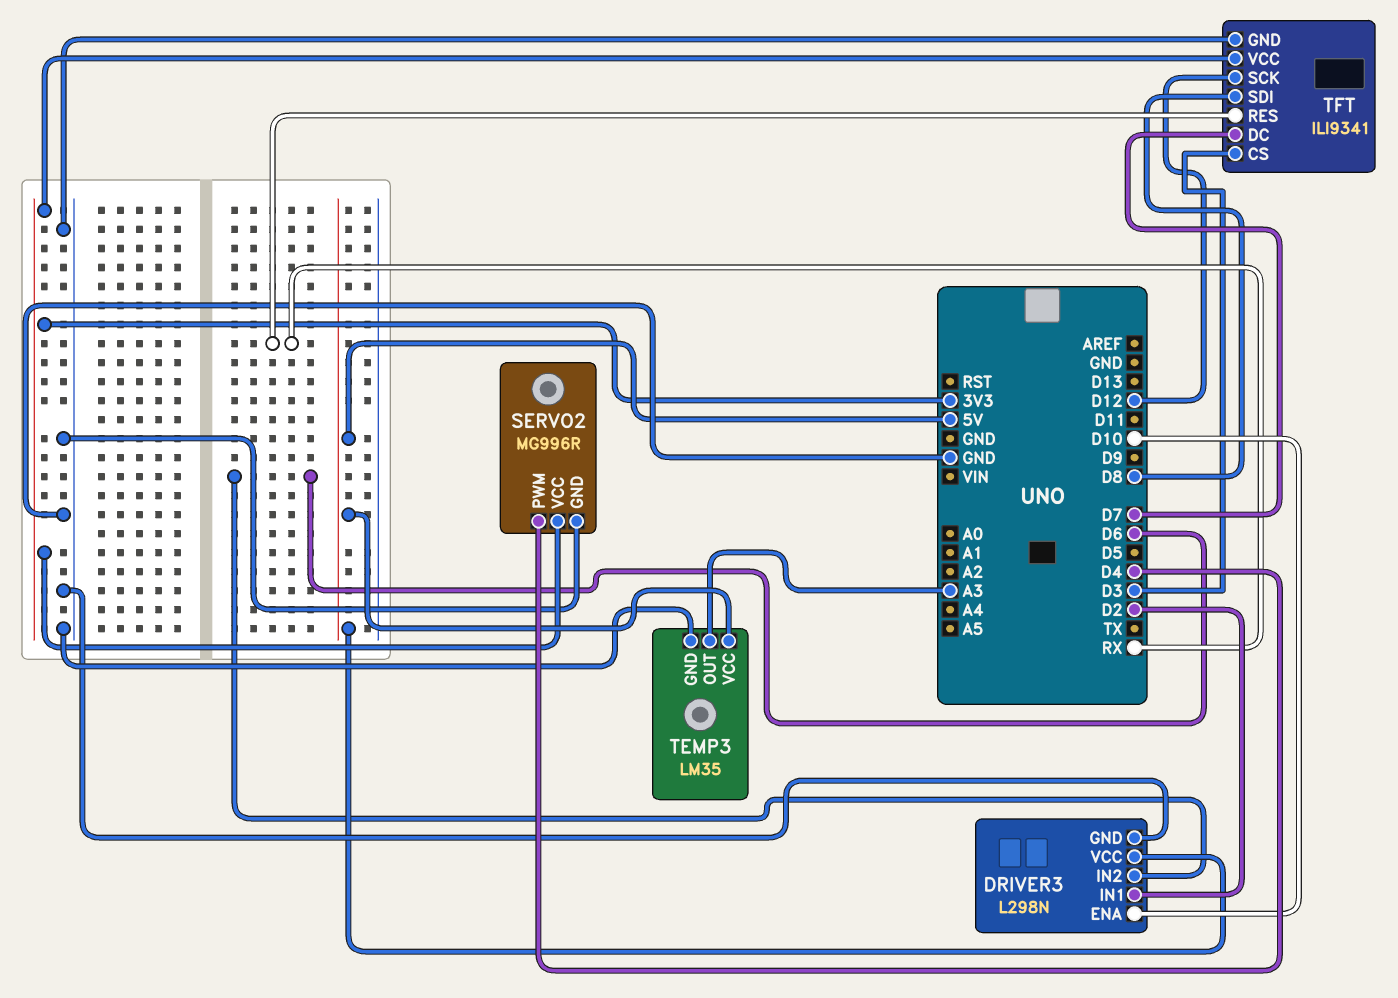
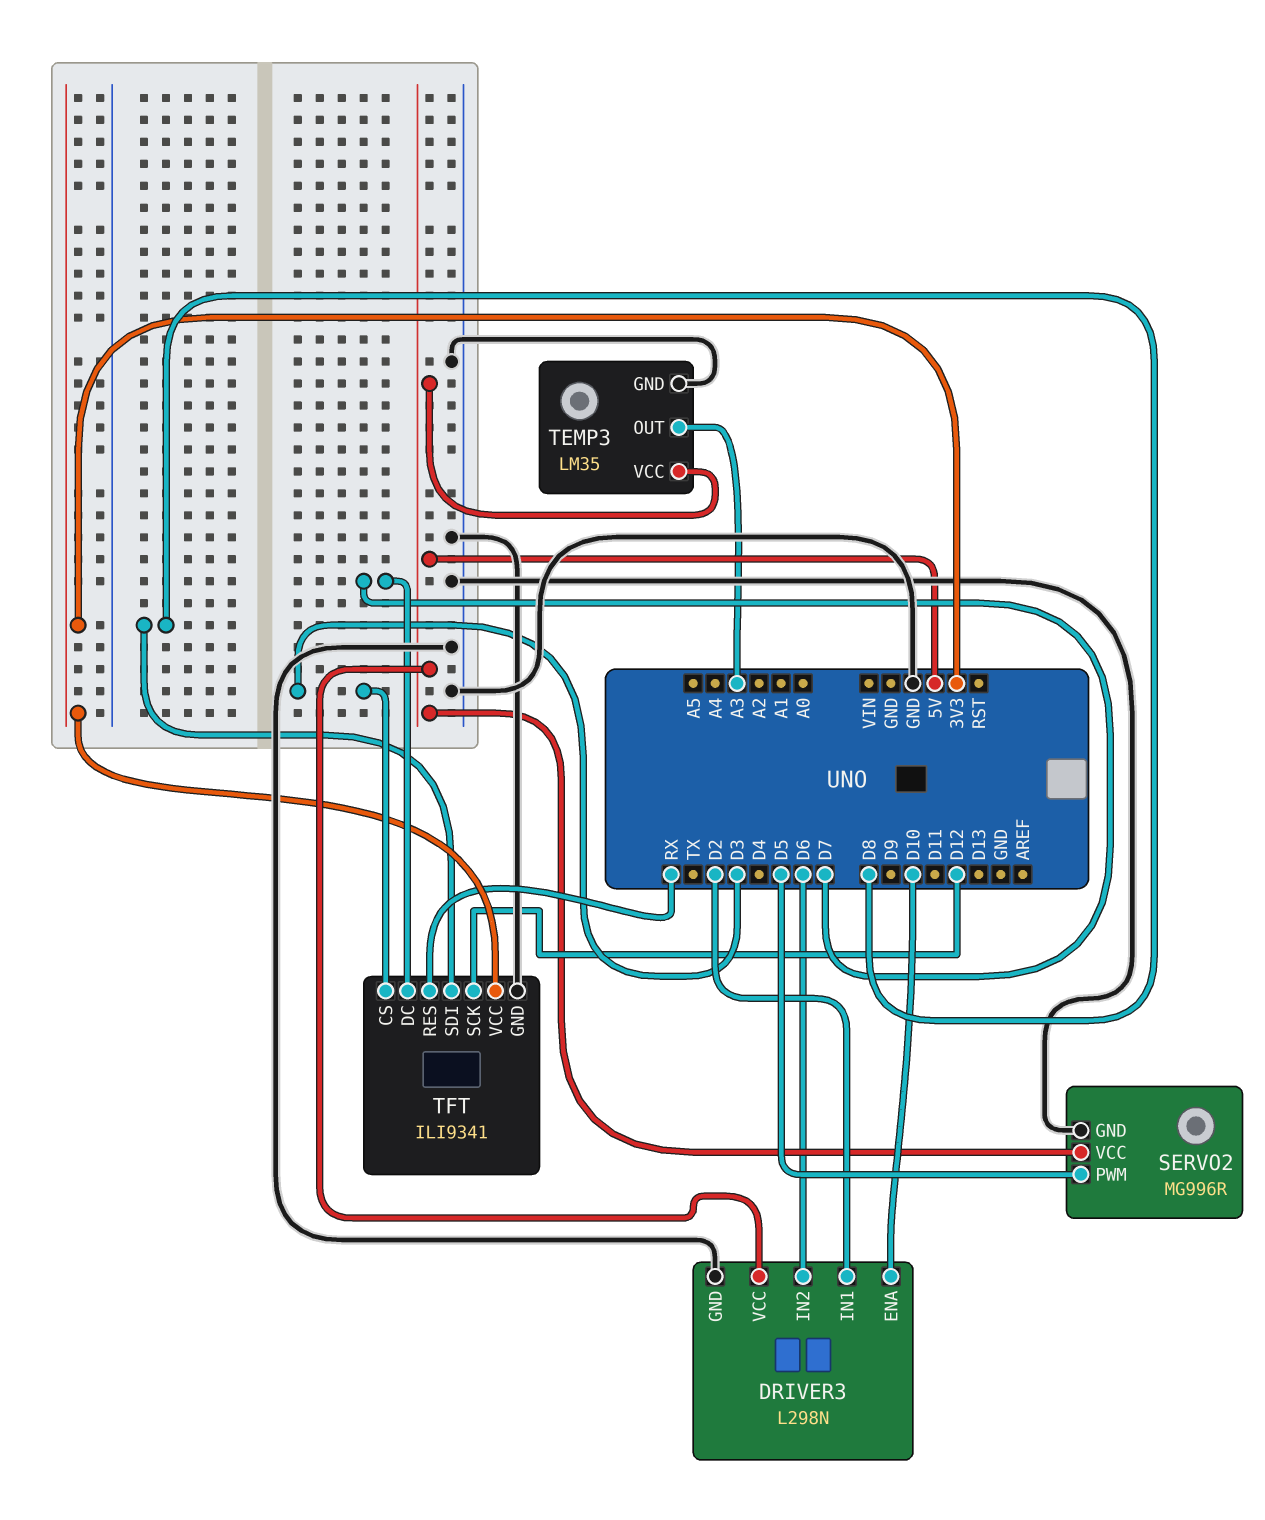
SERVO2 pin PWM: D4 -> D5
SERVO2 pin VCC: 3V3 -> 5V

